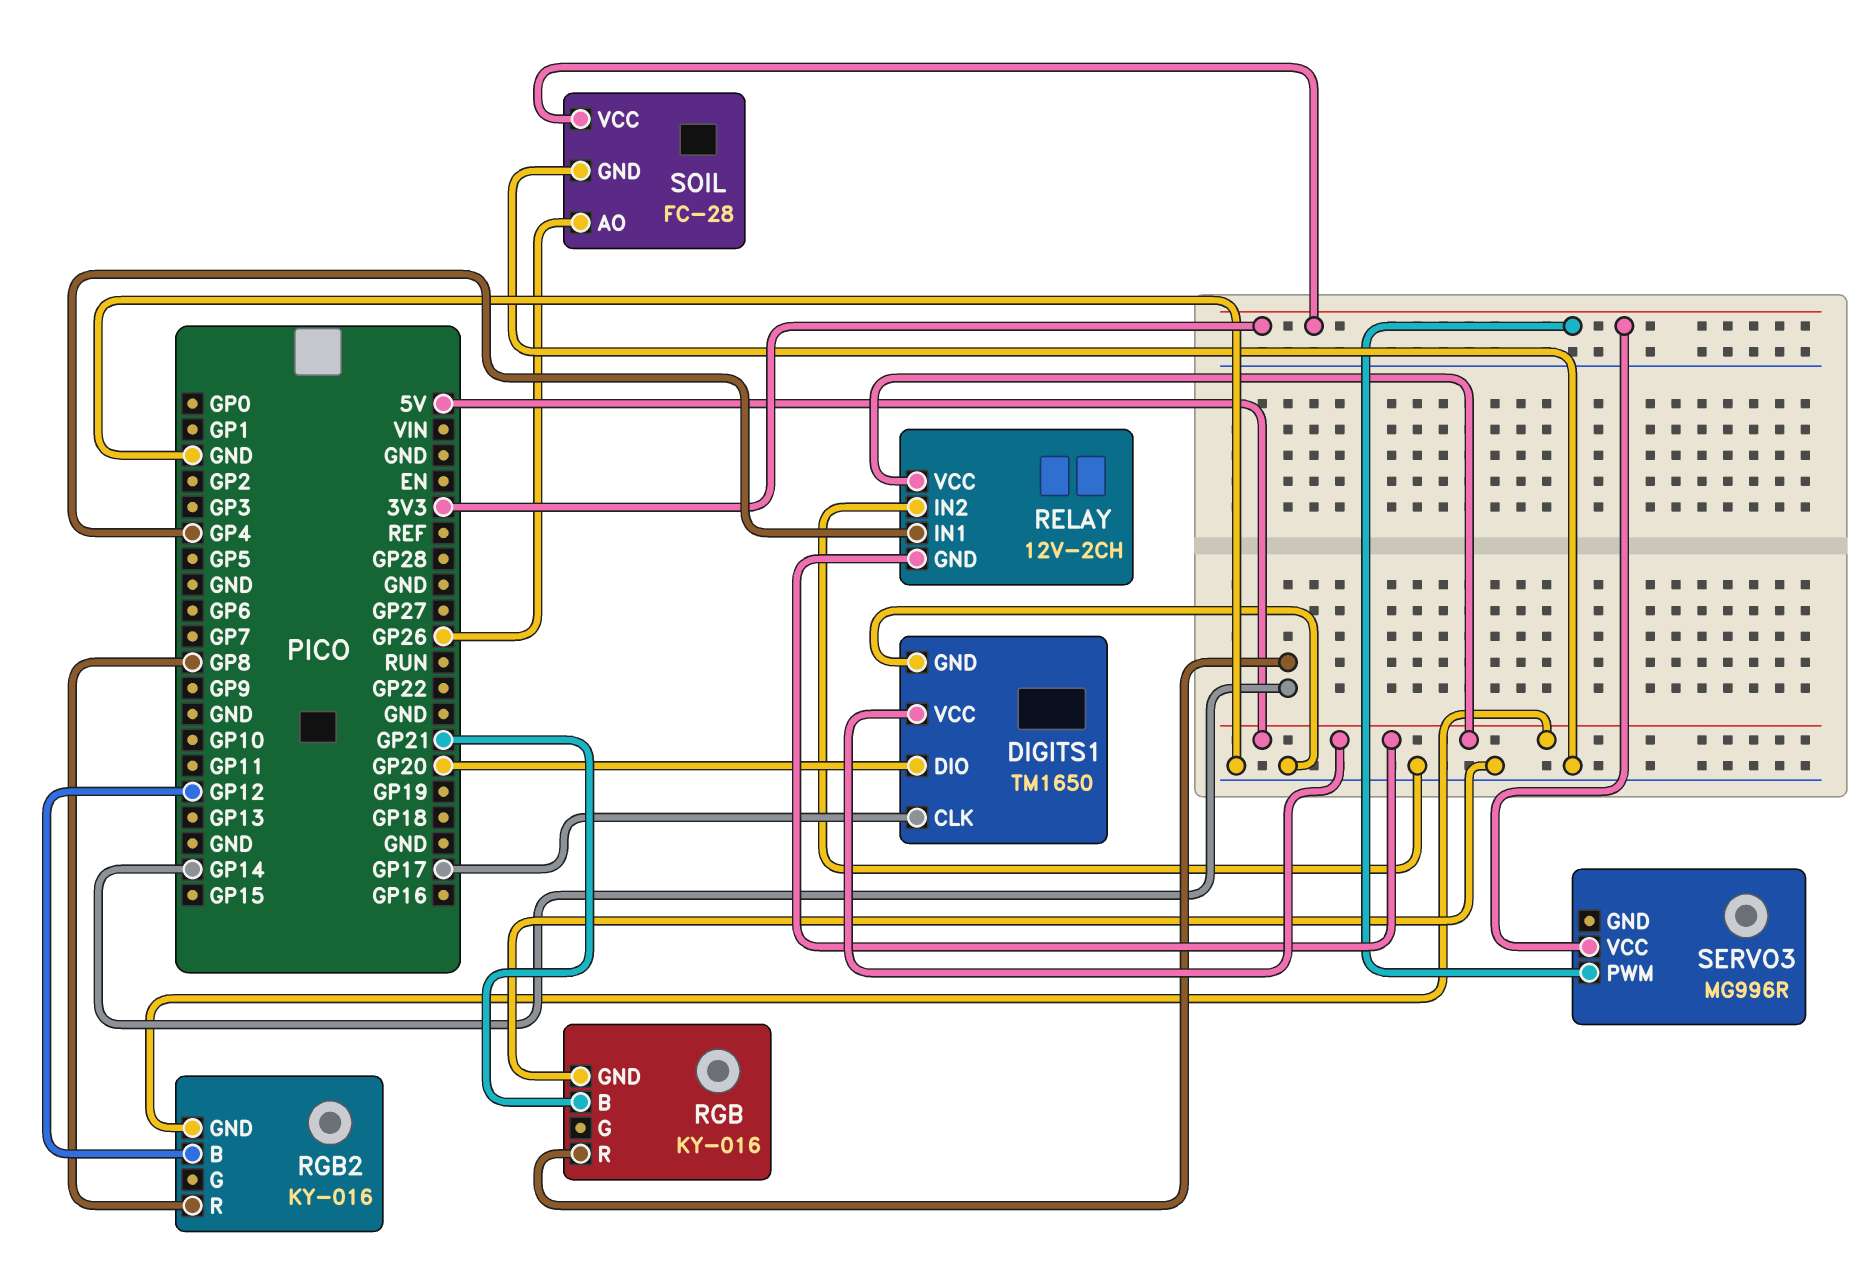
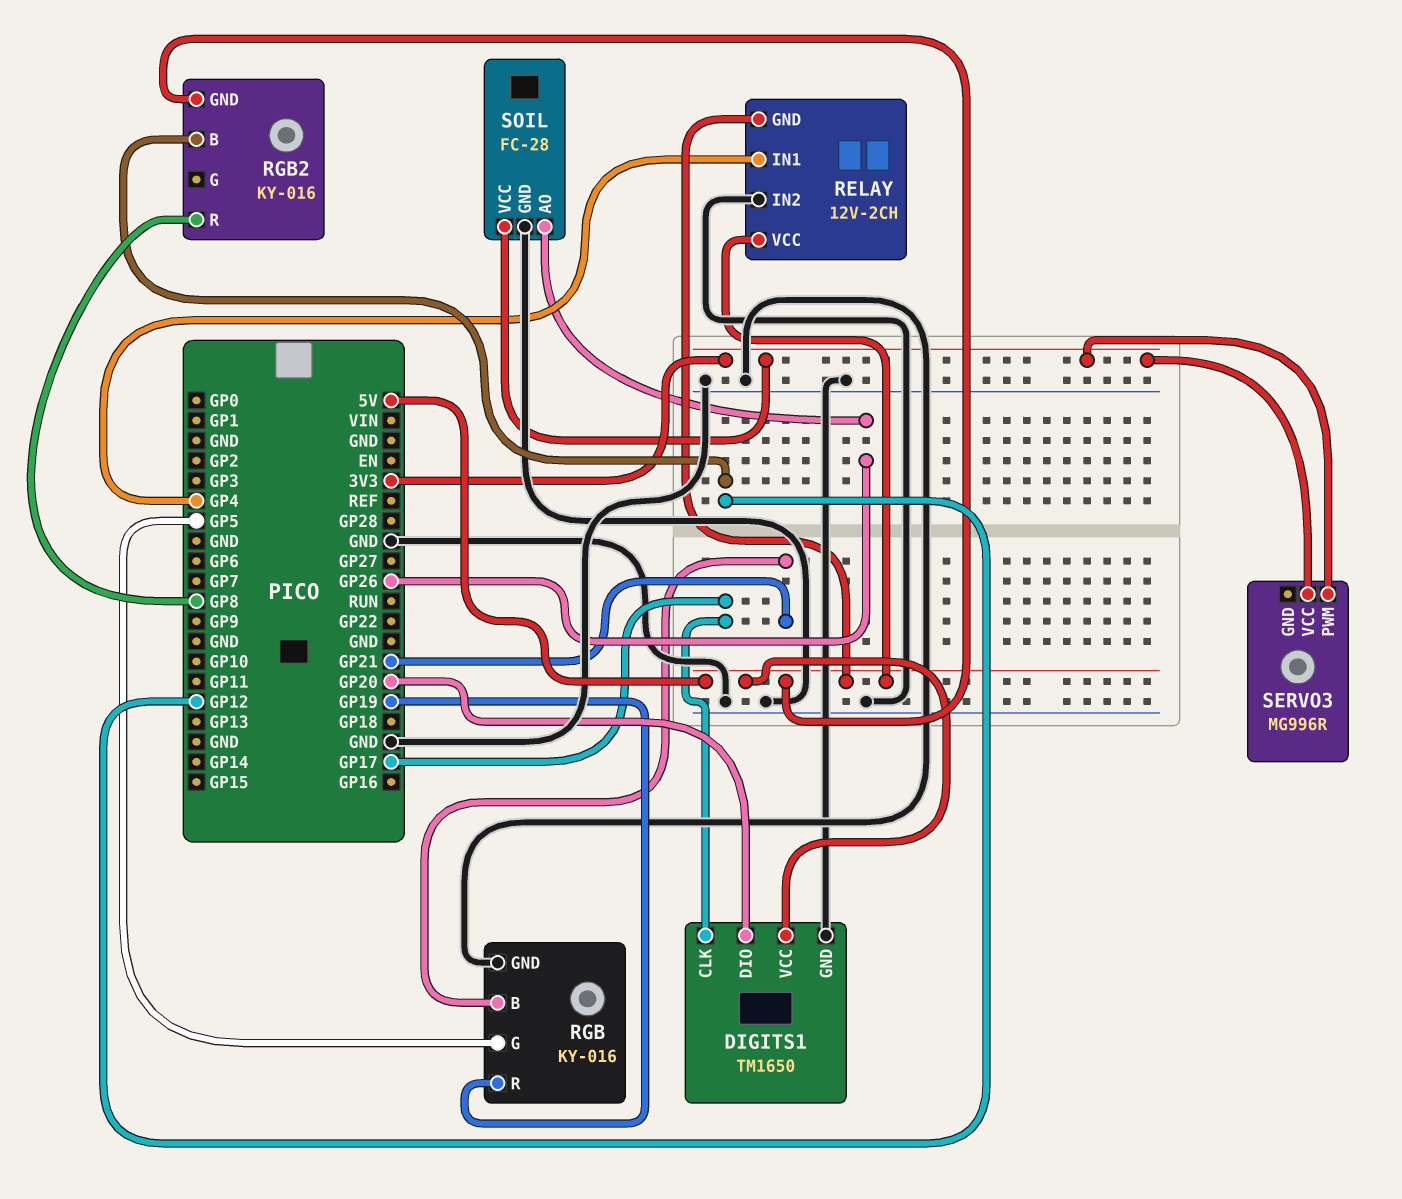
RGB pin G: none -> GP5
RGB pin R: GP14 -> GP19

